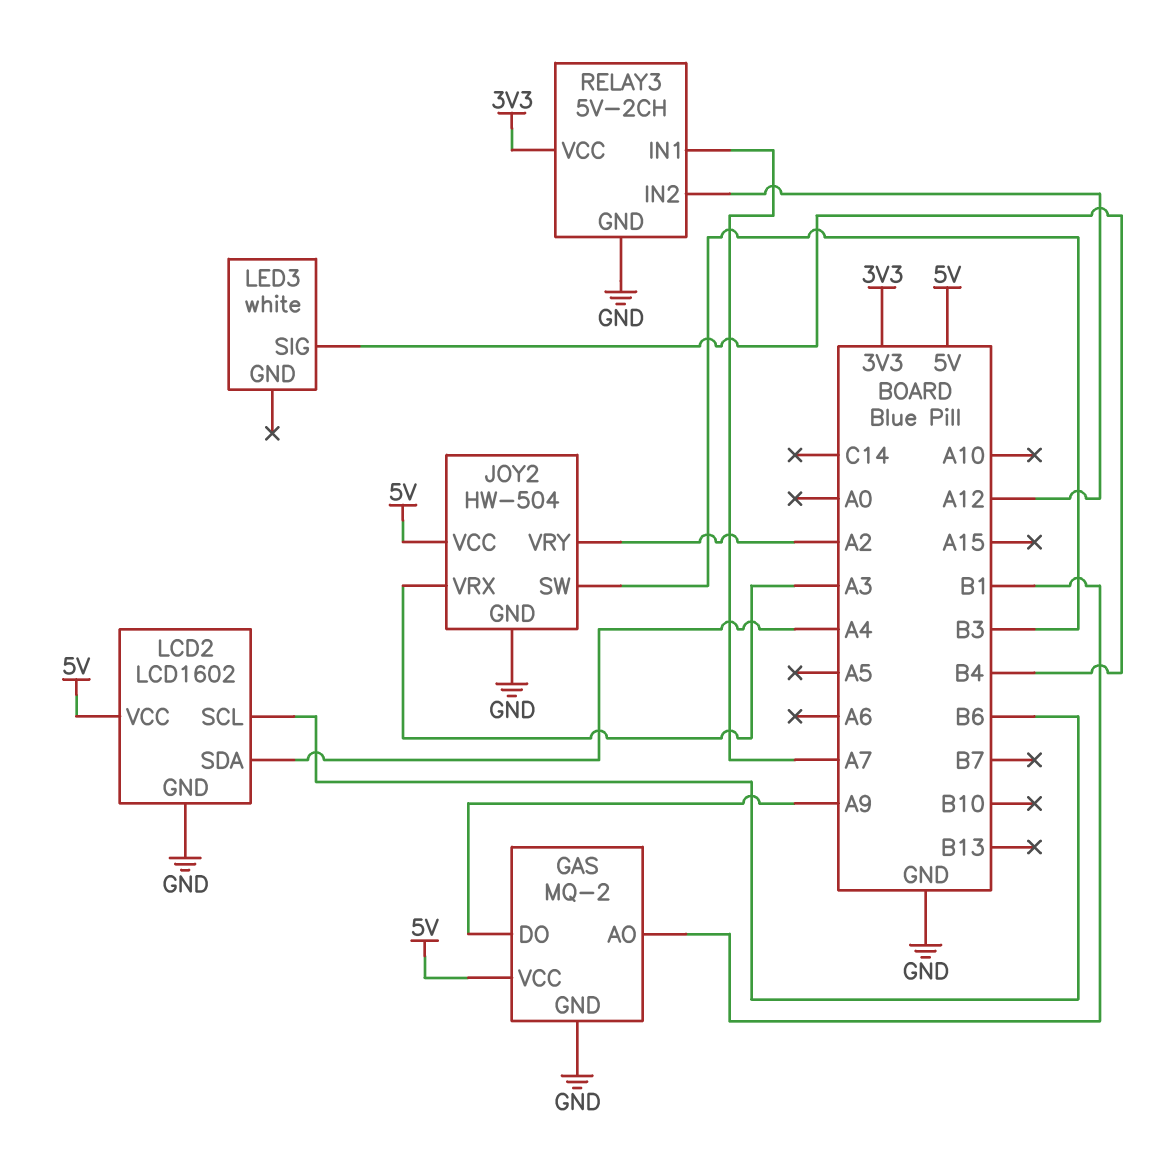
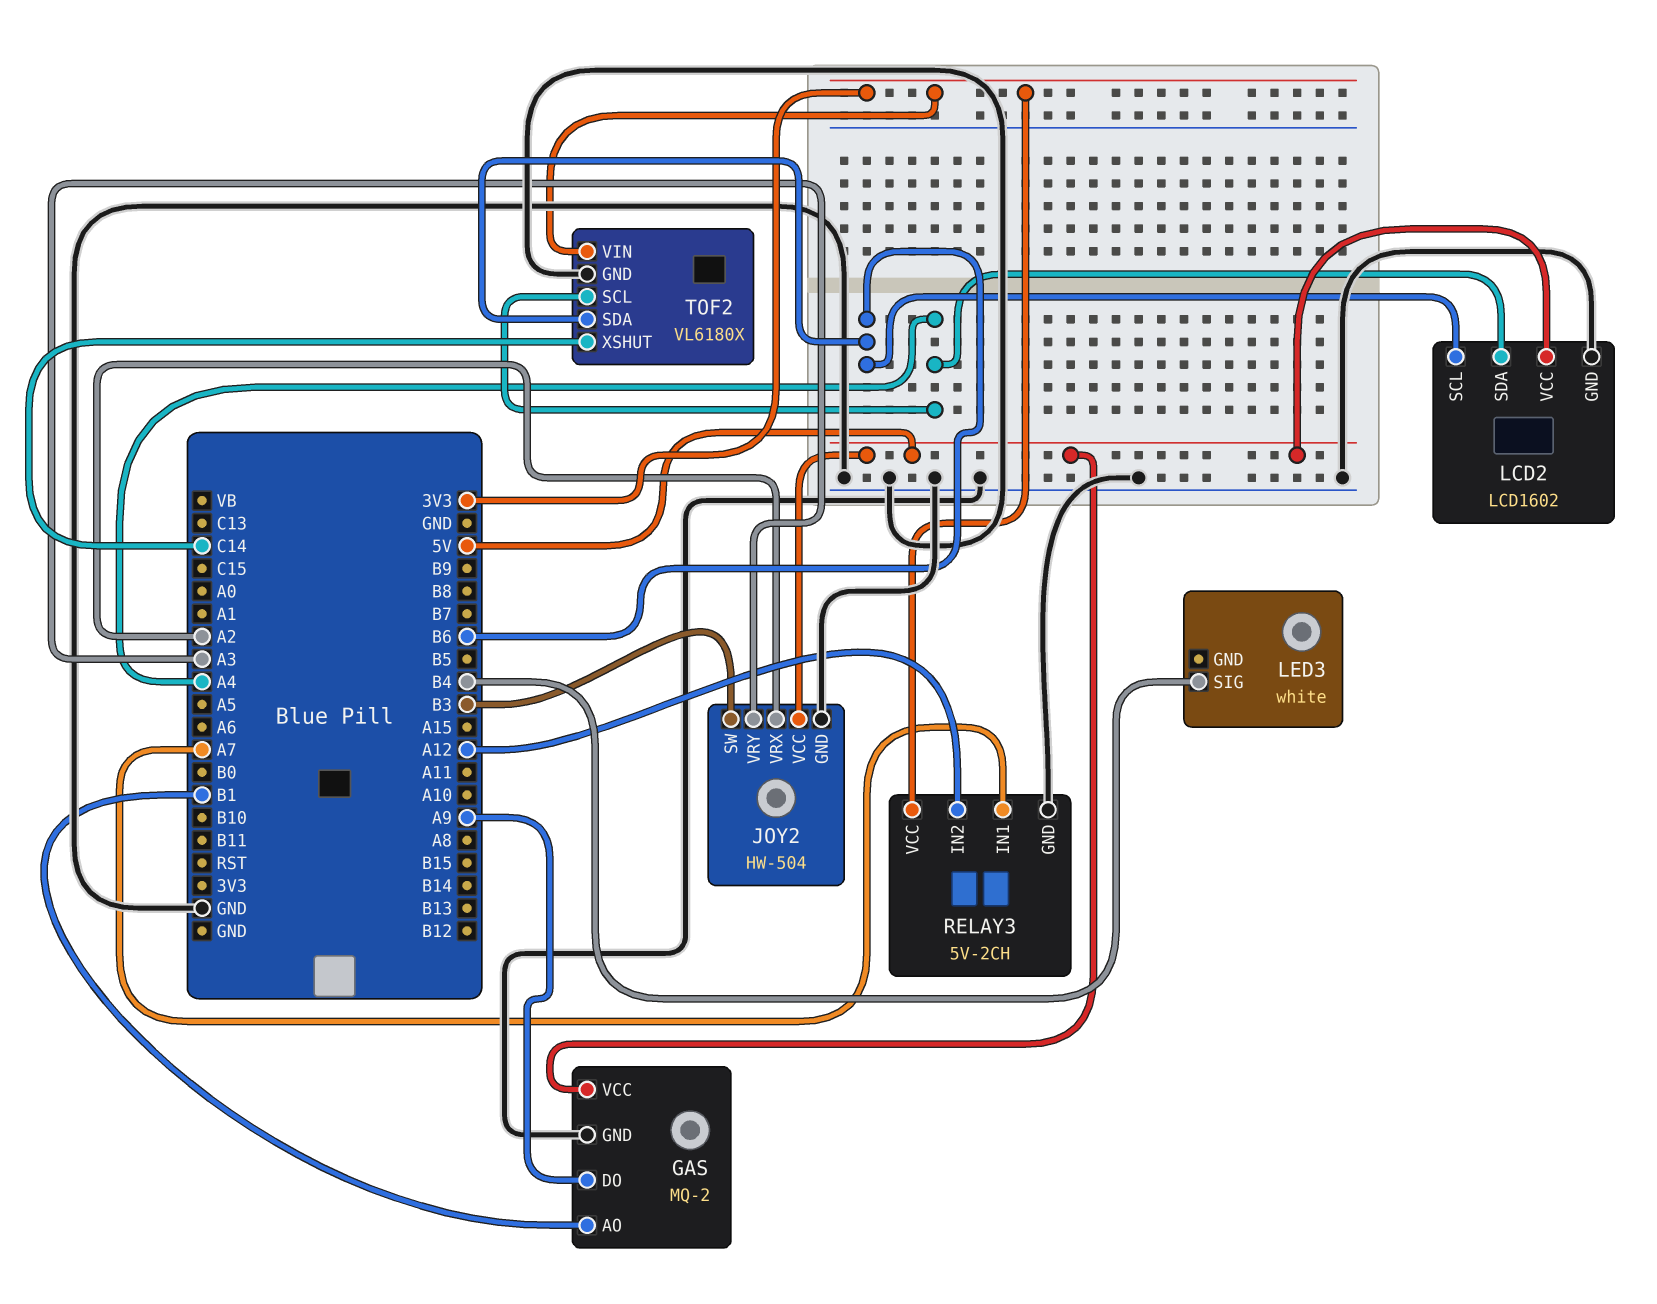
JOY2 pin VRX: A3 -> A2
JOY2 pin VRY: A2 -> A3
TOF2: none -> VL6180X
TOF2 pin GND: none -> GND
TOF2 pin SCL: none -> A4
TOF2 pin SDA: none -> B6
TOF2 pin VIN: none -> 3V3
TOF2 pin XSHUT: none -> C14

